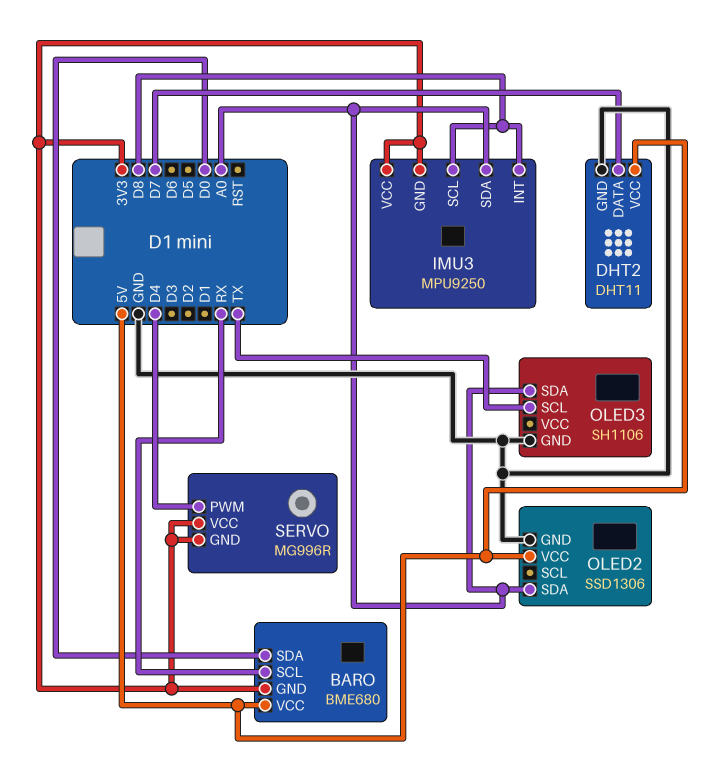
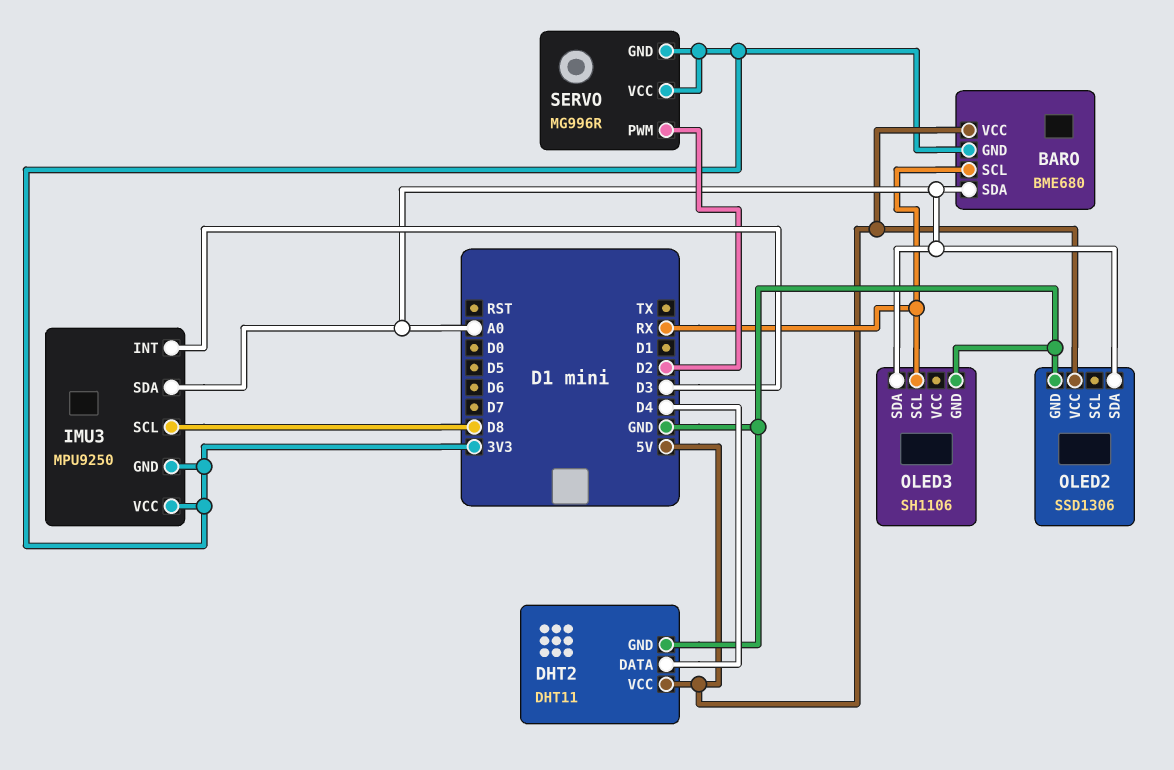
BARO pin SDA: D0 -> A0
DHT2 pin DATA: D7 -> D4
IMU3 pin INT: D8 -> D3
OLED3 pin SCL: TX -> RX
SERVO pin PWM: D4 -> D2

